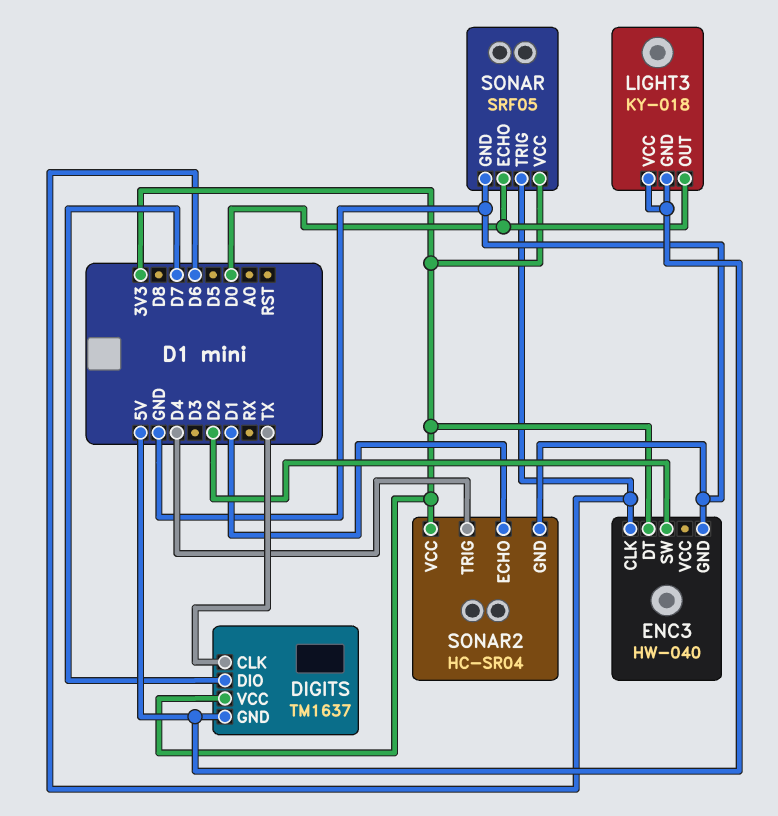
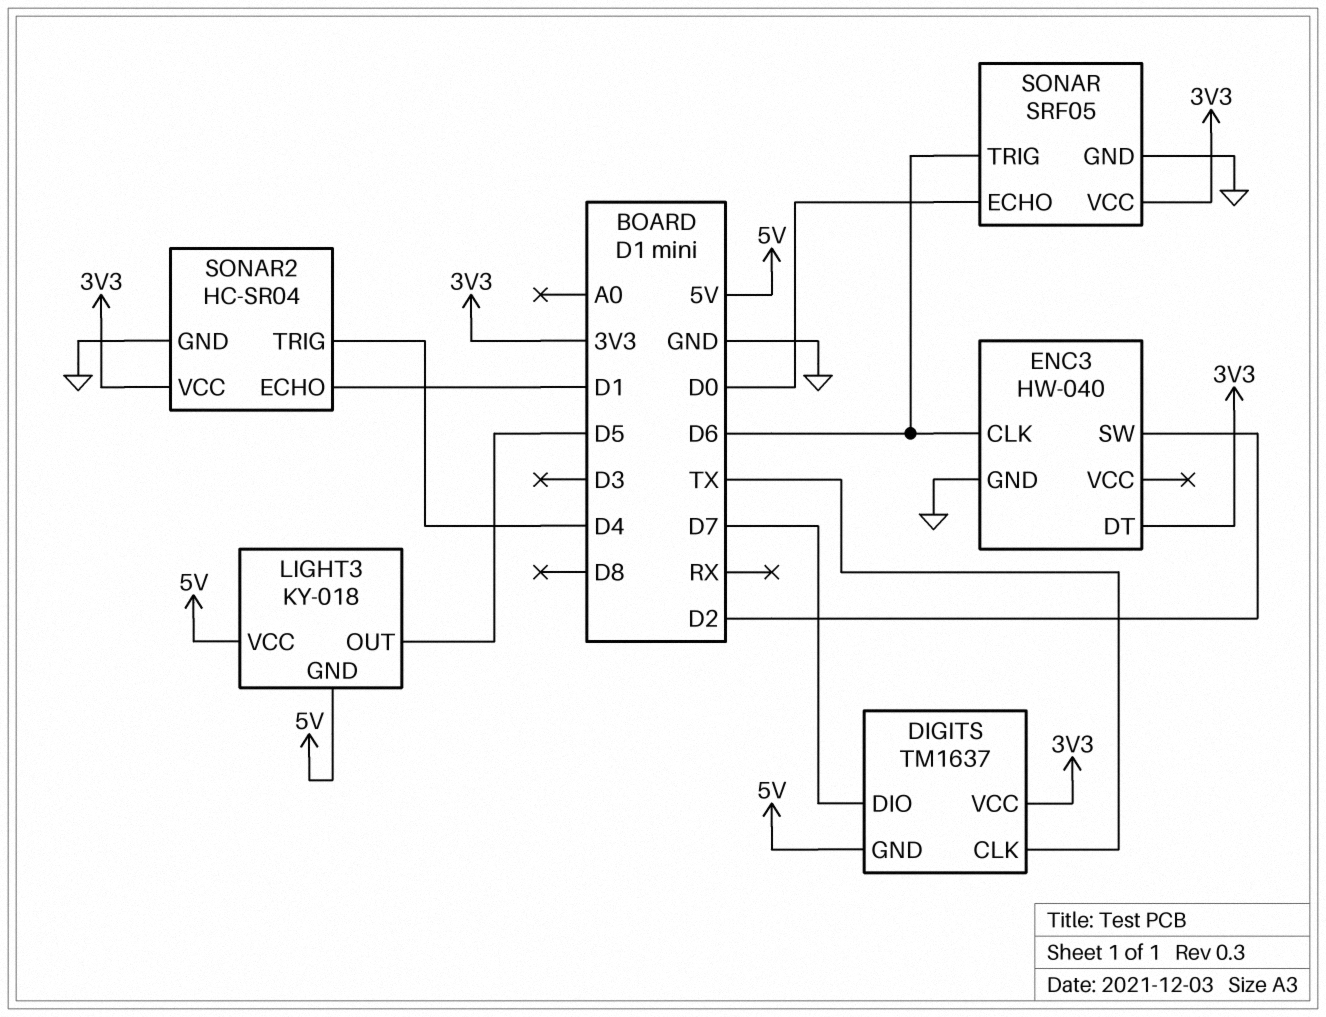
LIGHT3 pin OUT: D0 -> D5

